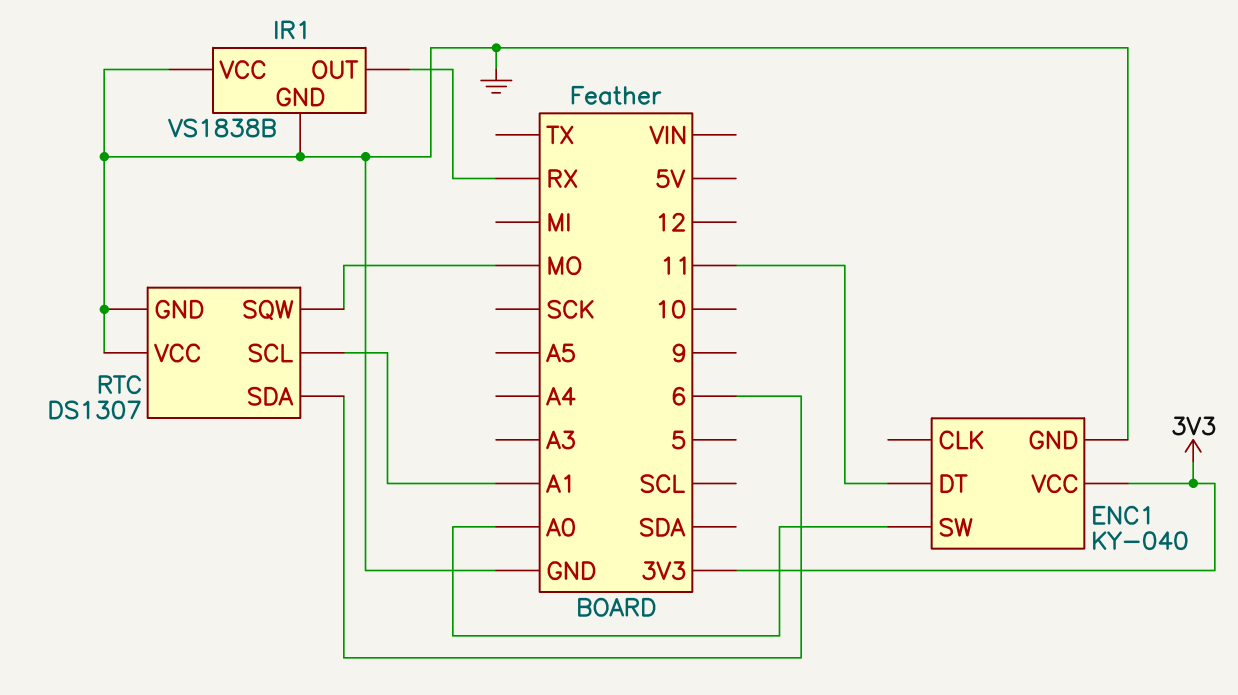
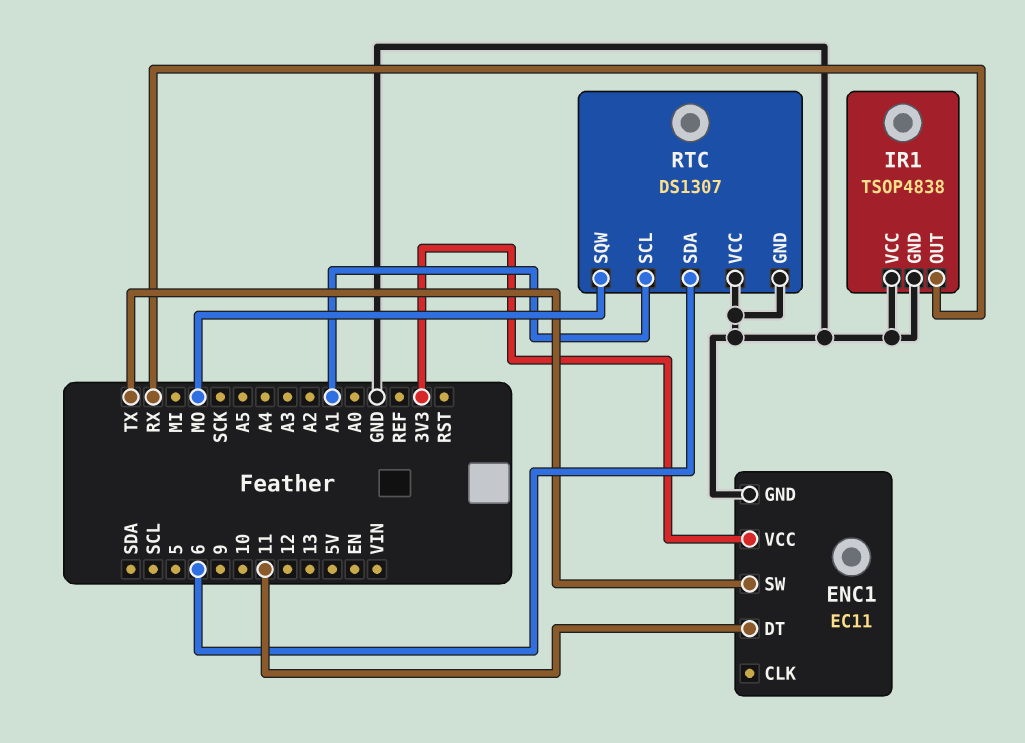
ENC1: KY-040 -> EC11
ENC1 pin SW: A0 -> TX
IR1: VS1838B -> TSOP4838

